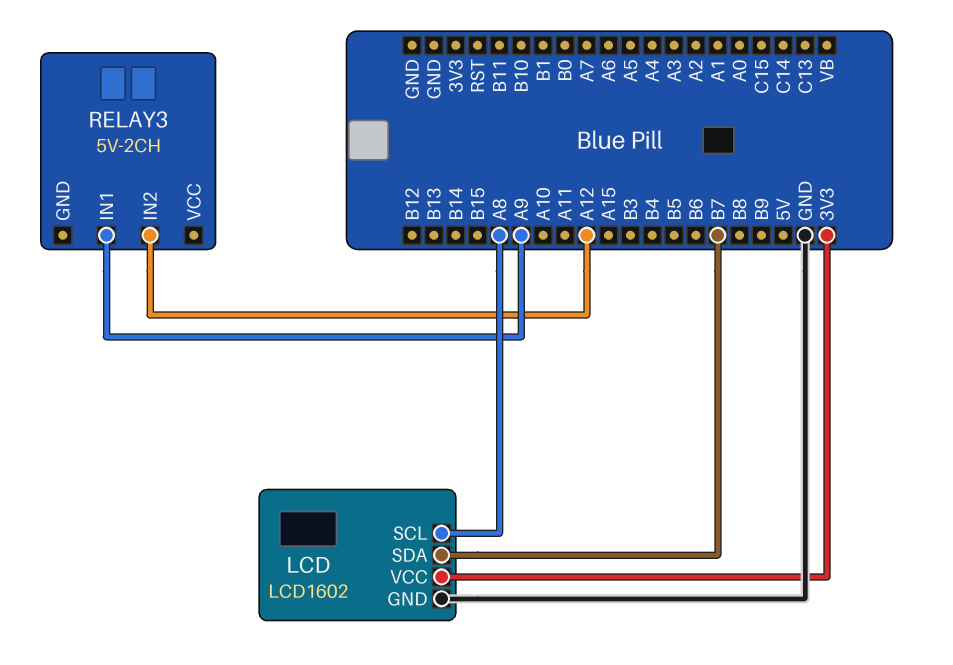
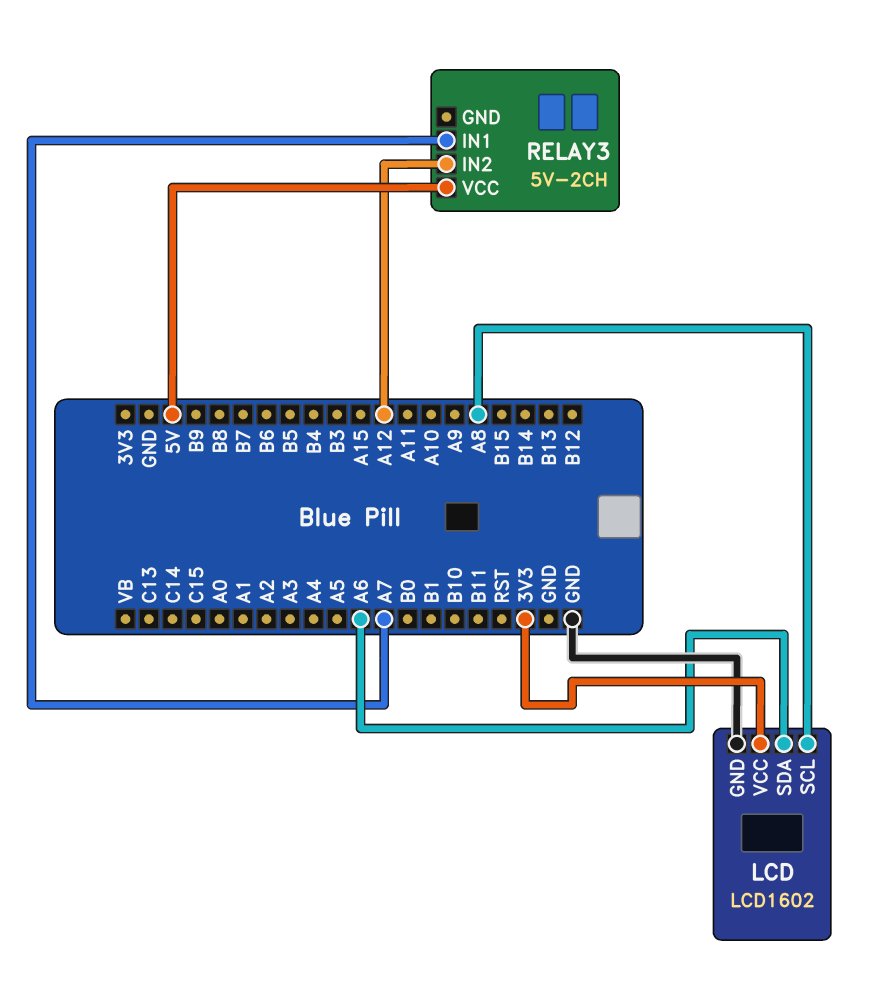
LCD pin SDA: B7 -> A6
RELAY3 pin IN1: A9 -> A7
RELAY3 pin VCC: none -> 5V

